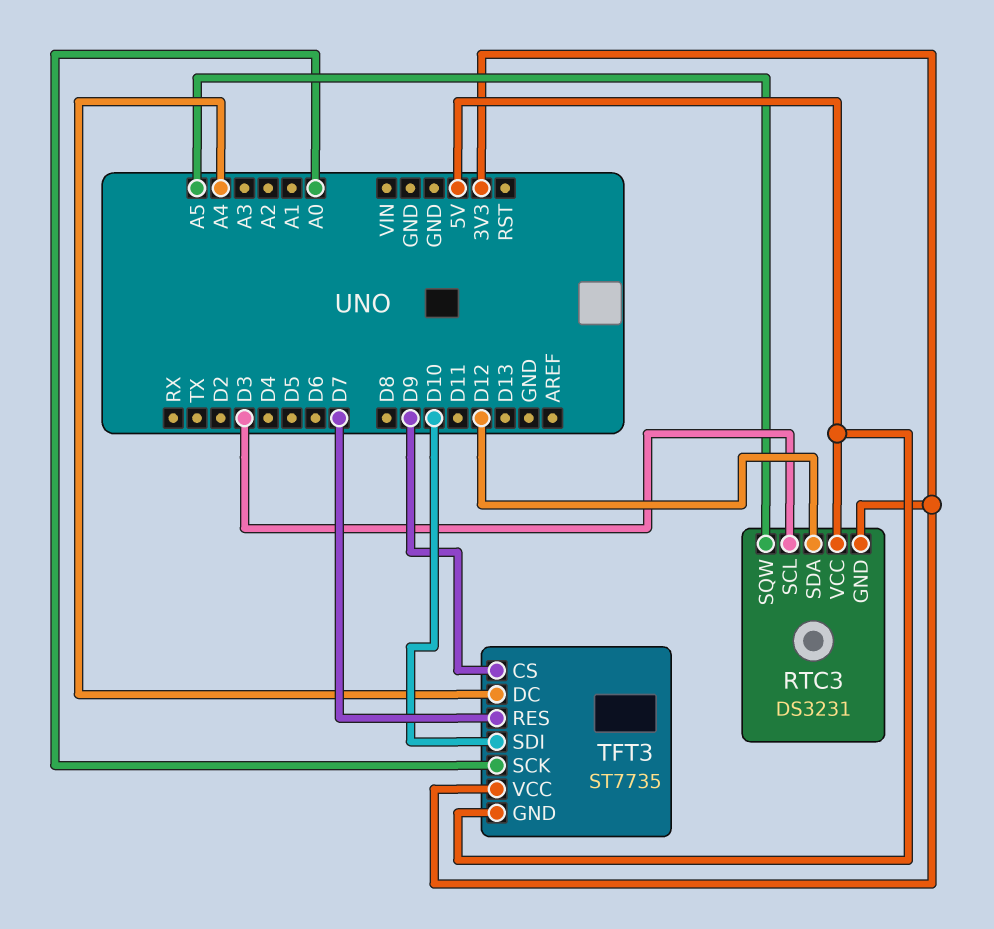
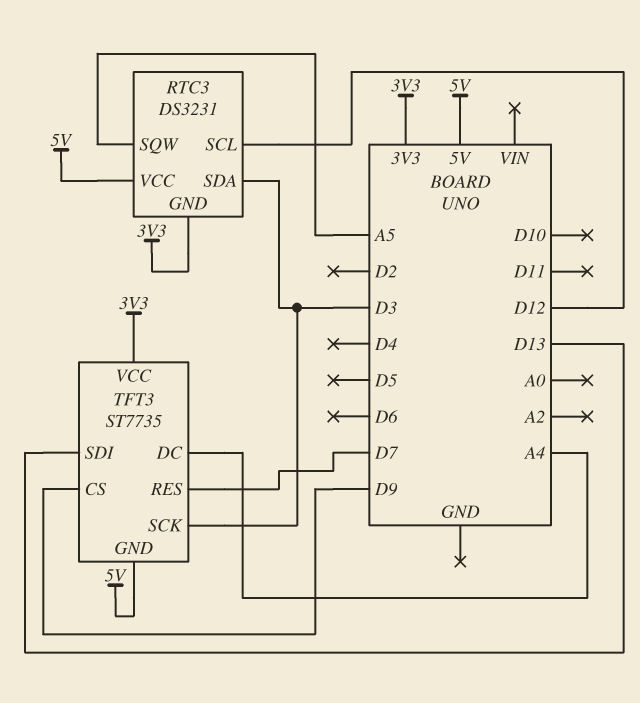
RTC3 pin SCL: D3 -> D12
RTC3 pin SDA: D12 -> D3
TFT3 pin SCK: A0 -> D3
TFT3 pin SDI: D10 -> D13

